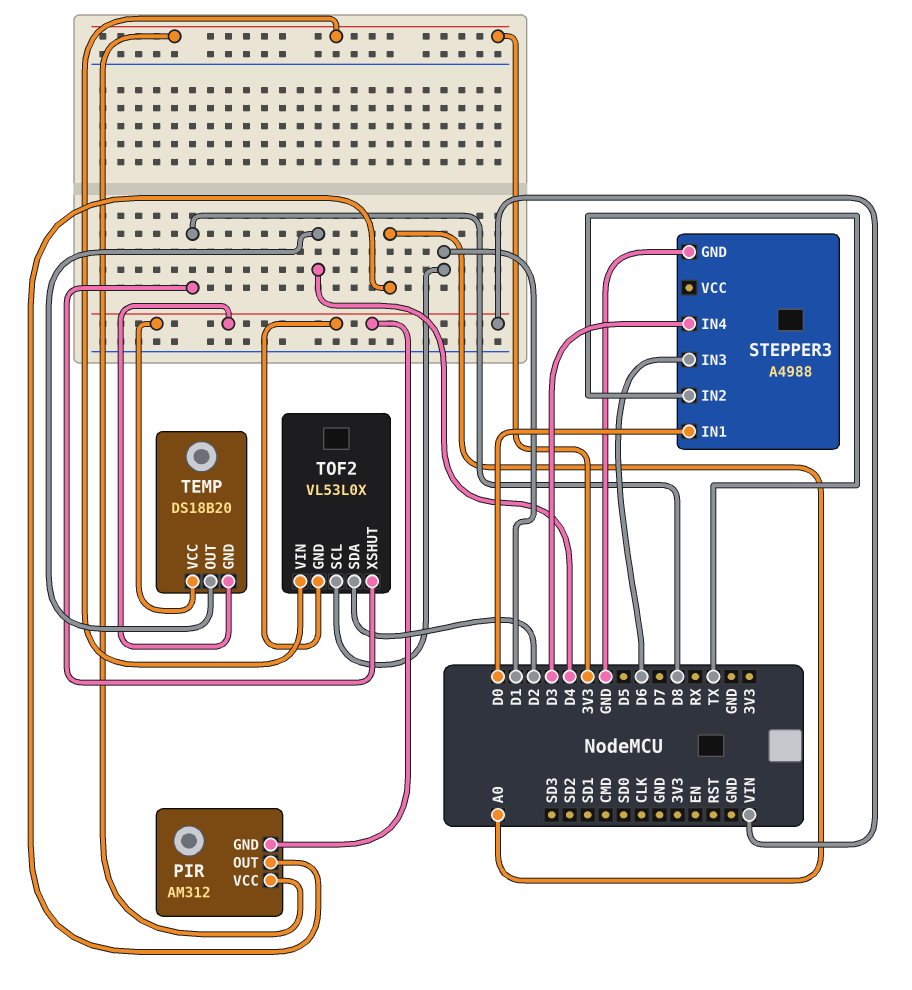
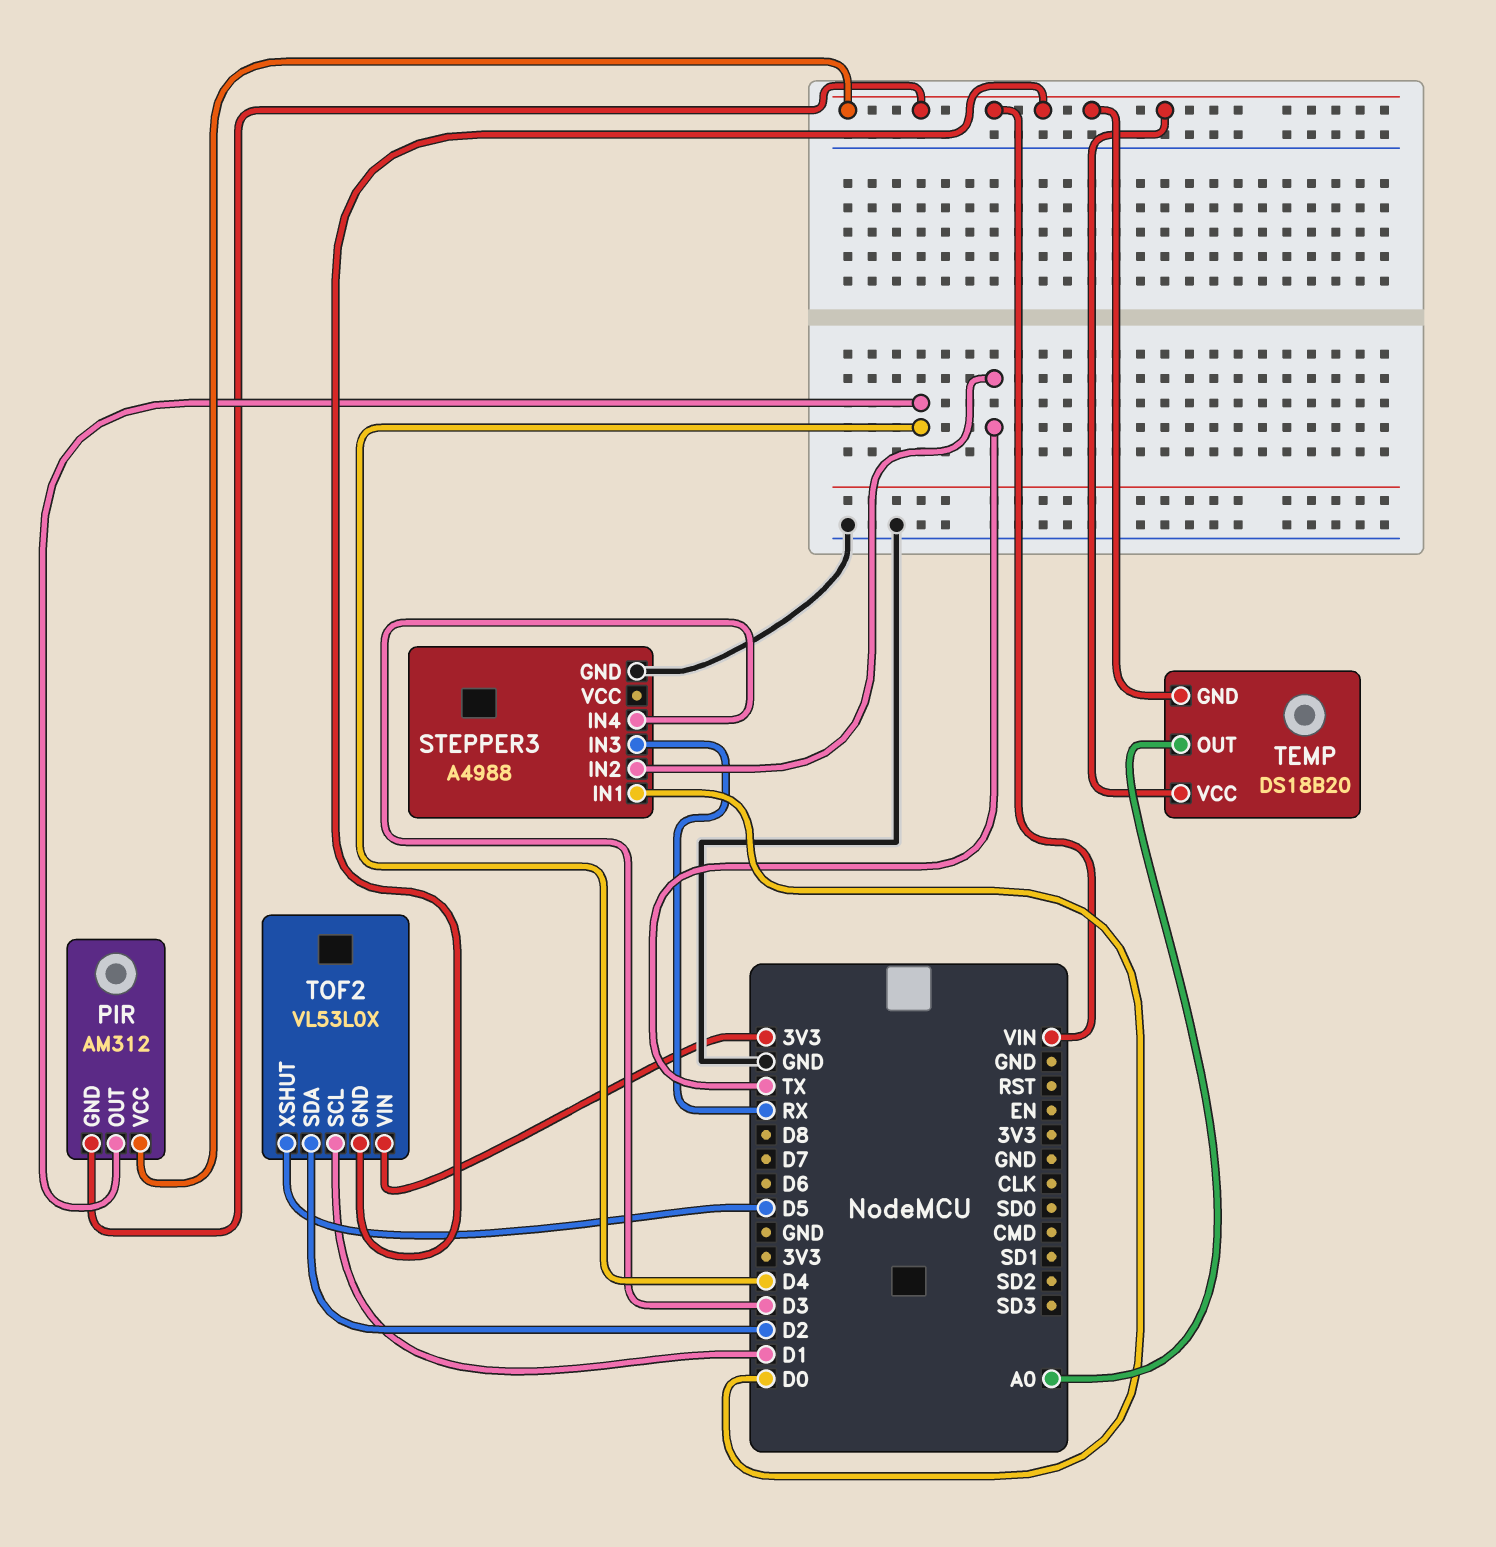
PIR pin OUT: A0 -> D4
PIR pin VCC: 3V3 -> VIN
STEPPER3 pin IN3: D6 -> RX
TEMP pin OUT: D4 -> A0
TOF2 pin XSHUT: D8 -> D5

